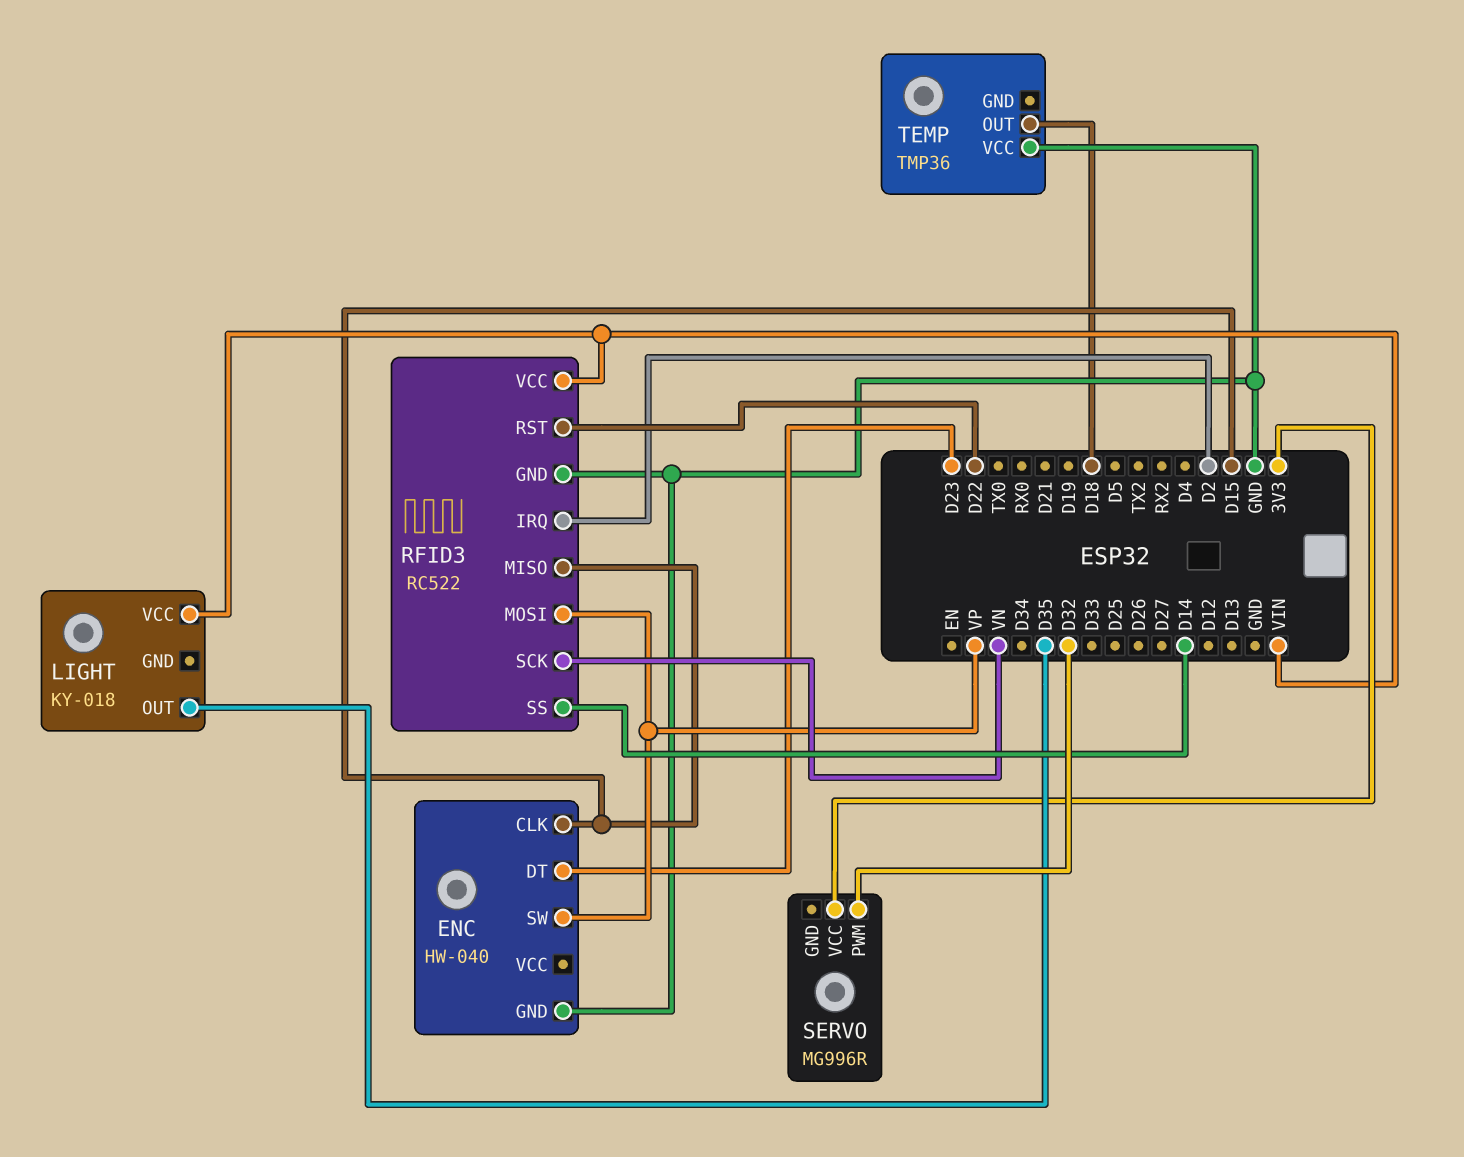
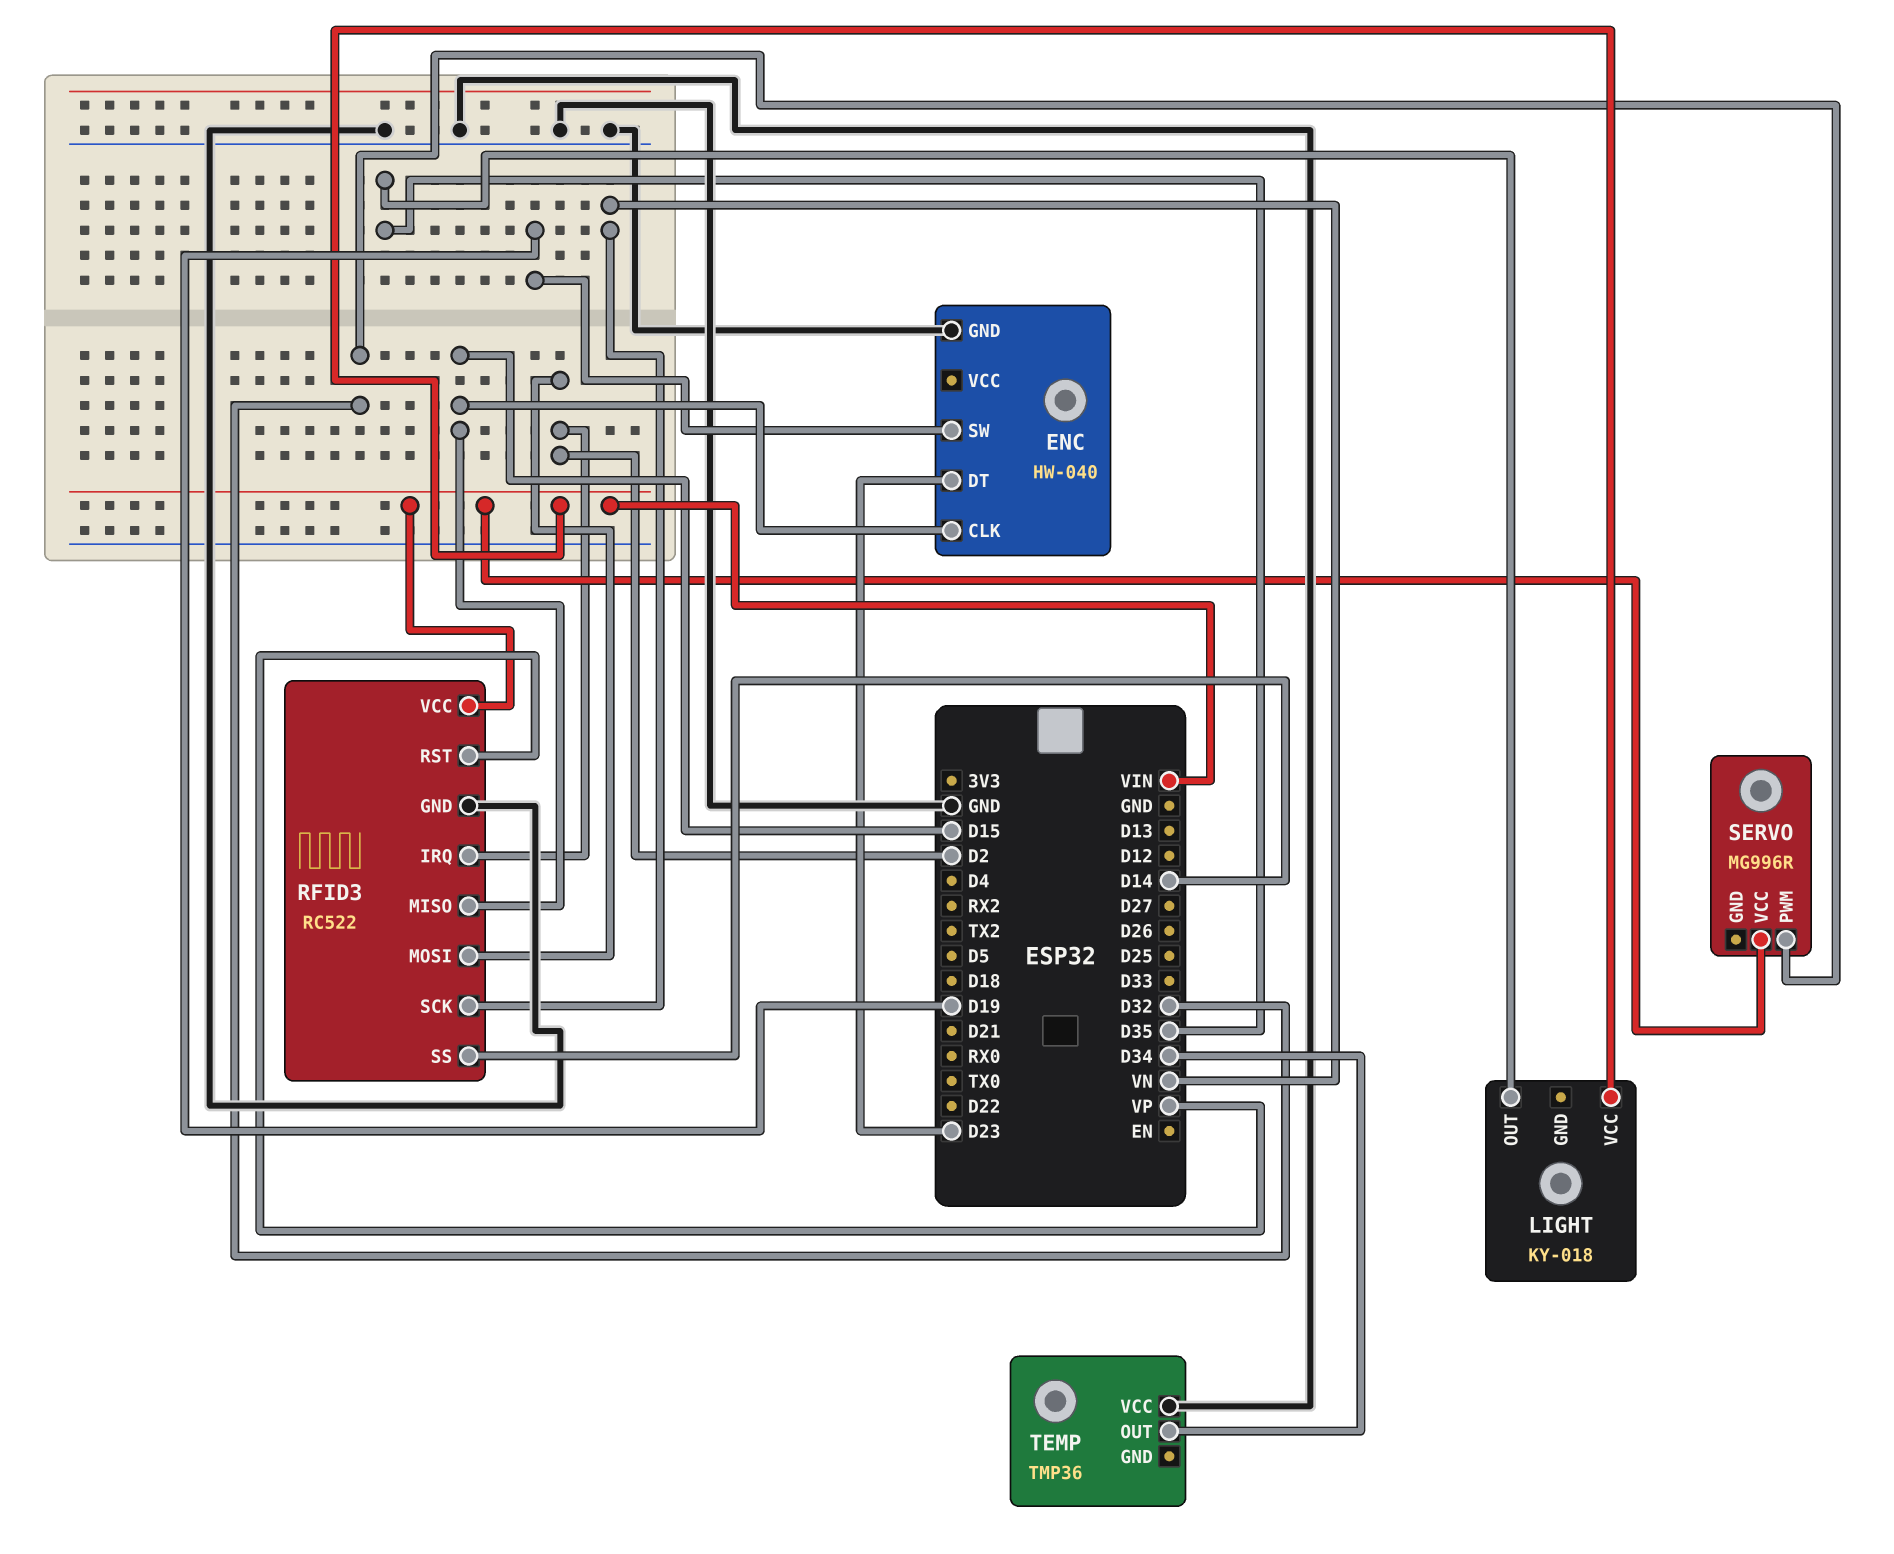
ENC pin SW: VP -> D19
RFID3 pin MOSI: VP -> D2
RFID3 pin RST: D22 -> VP
SERVO pin VCC: 3V3 -> VIN
TEMP pin OUT: D18 -> D34

